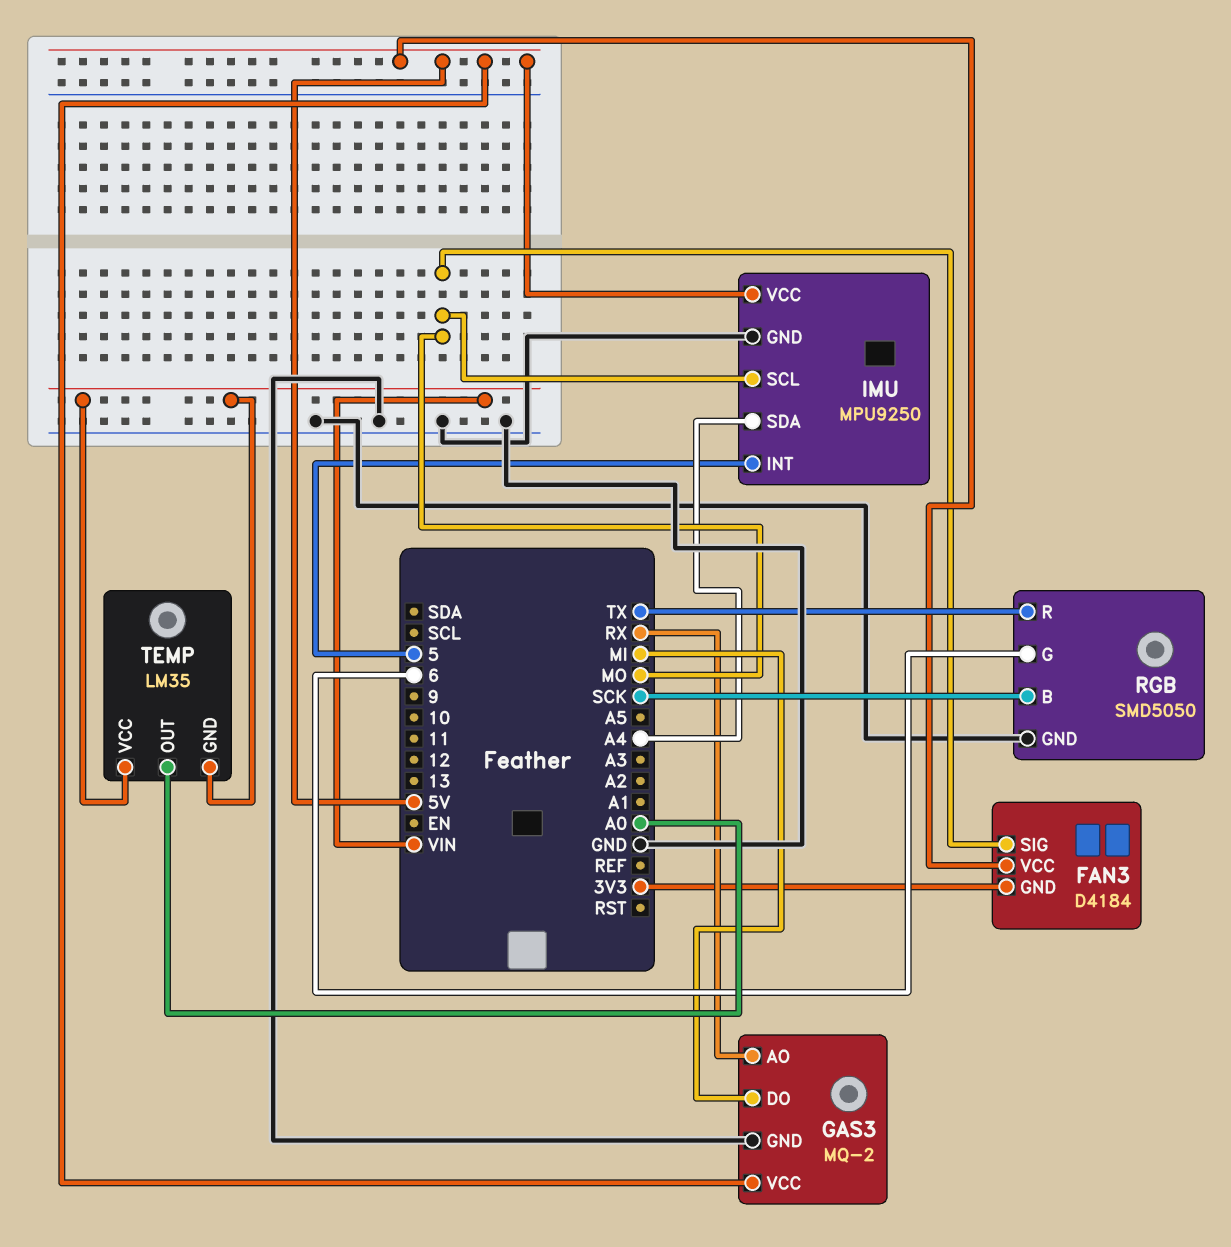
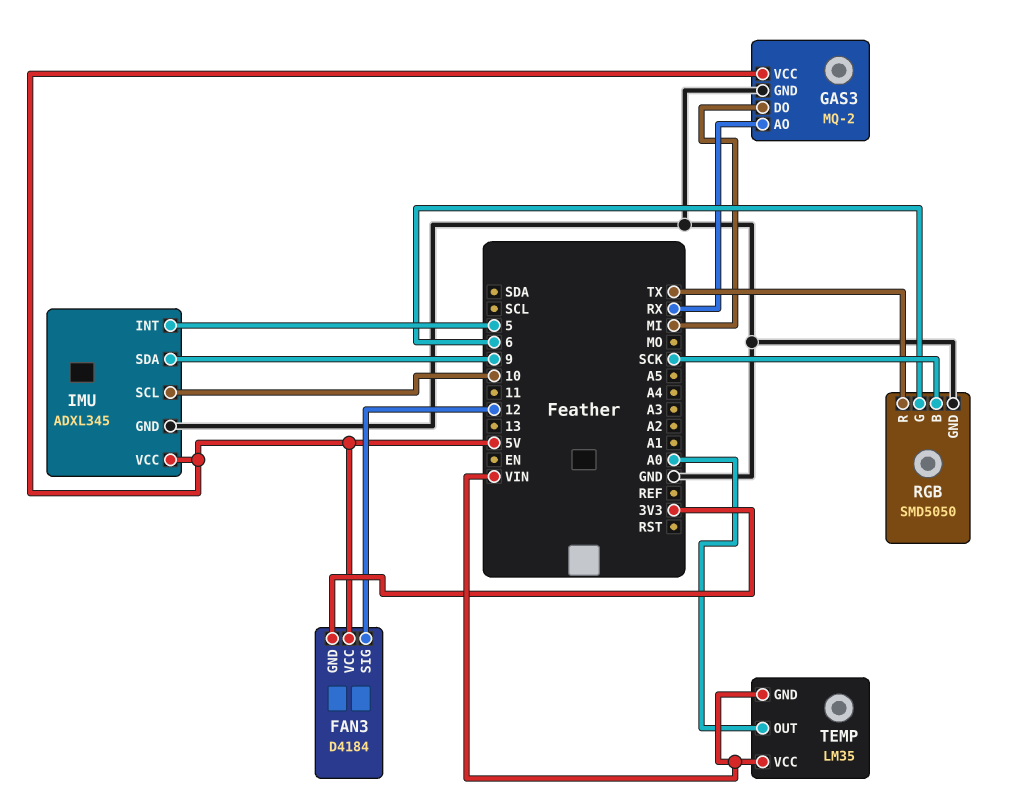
FAN3 pin SIG: MO -> 12
IMU: MPU9250 -> ADXL345
IMU pin SCL: MO -> 10
IMU pin SDA: A4 -> 9

